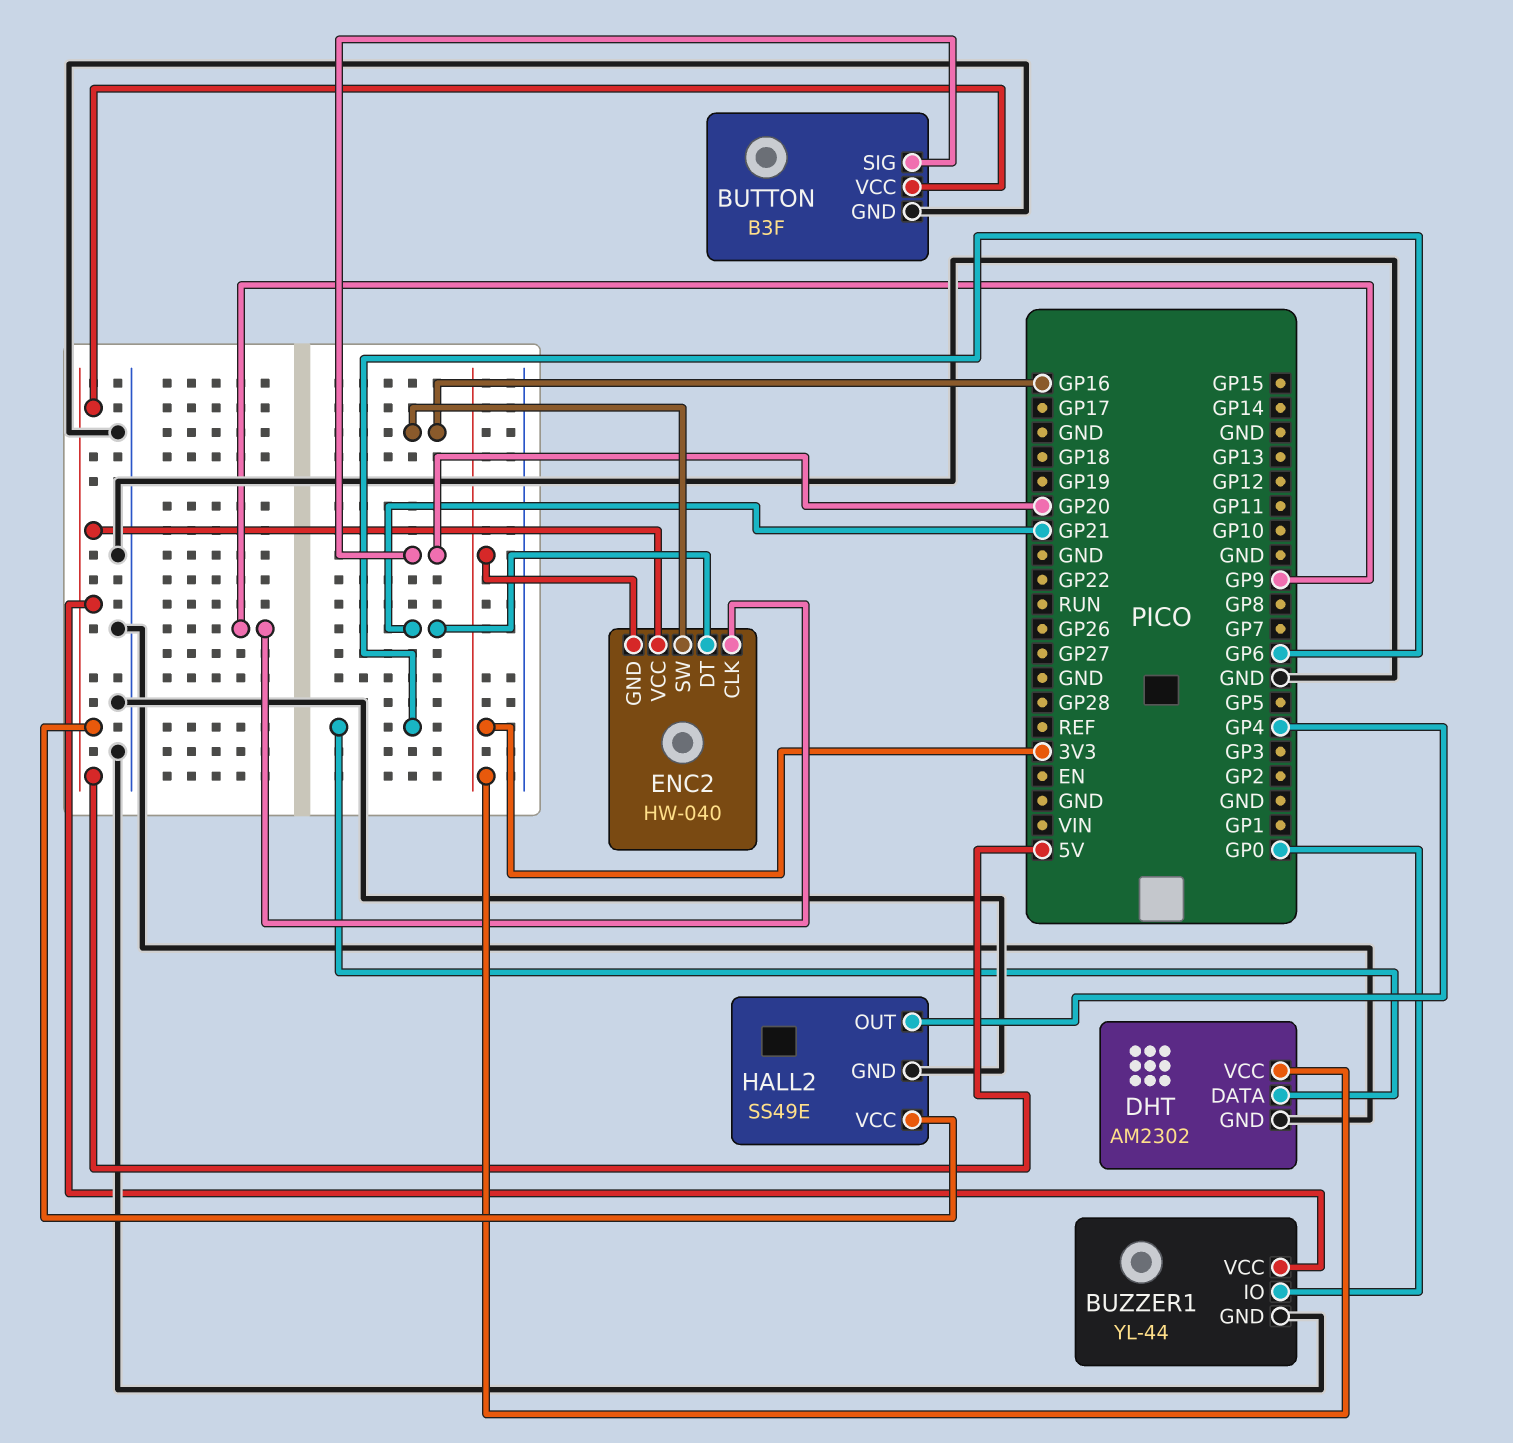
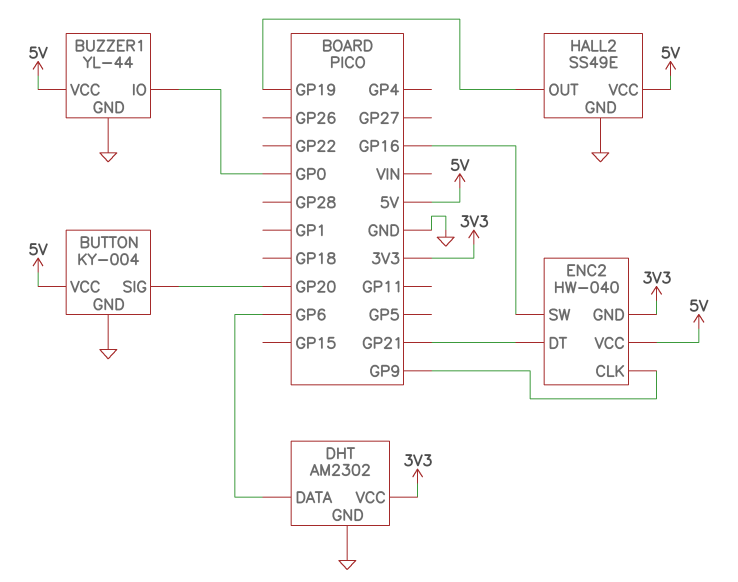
BUTTON: B3F -> KY-004
HALL2 pin OUT: GP4 -> GP19

